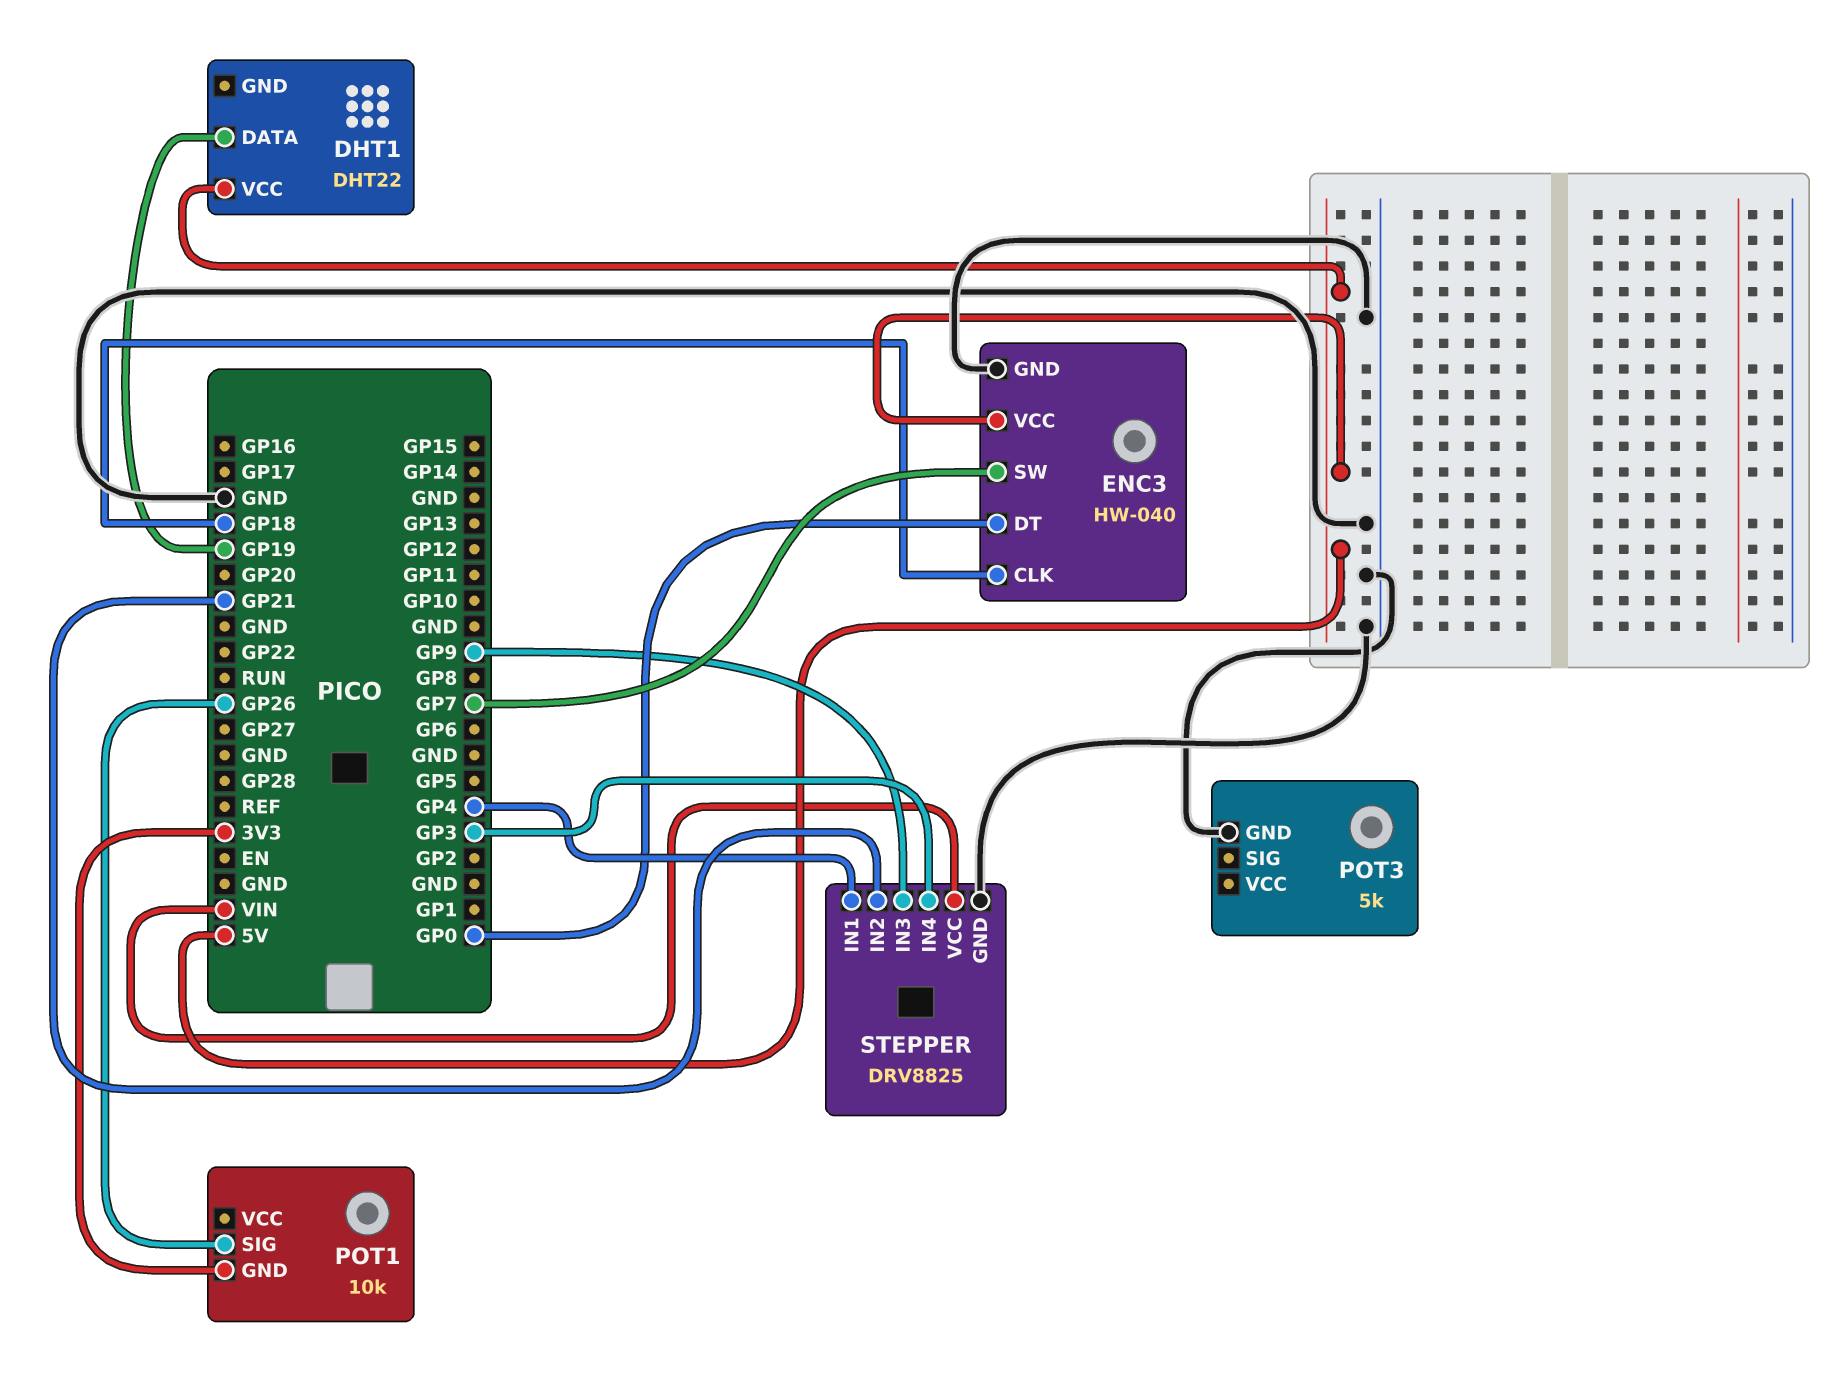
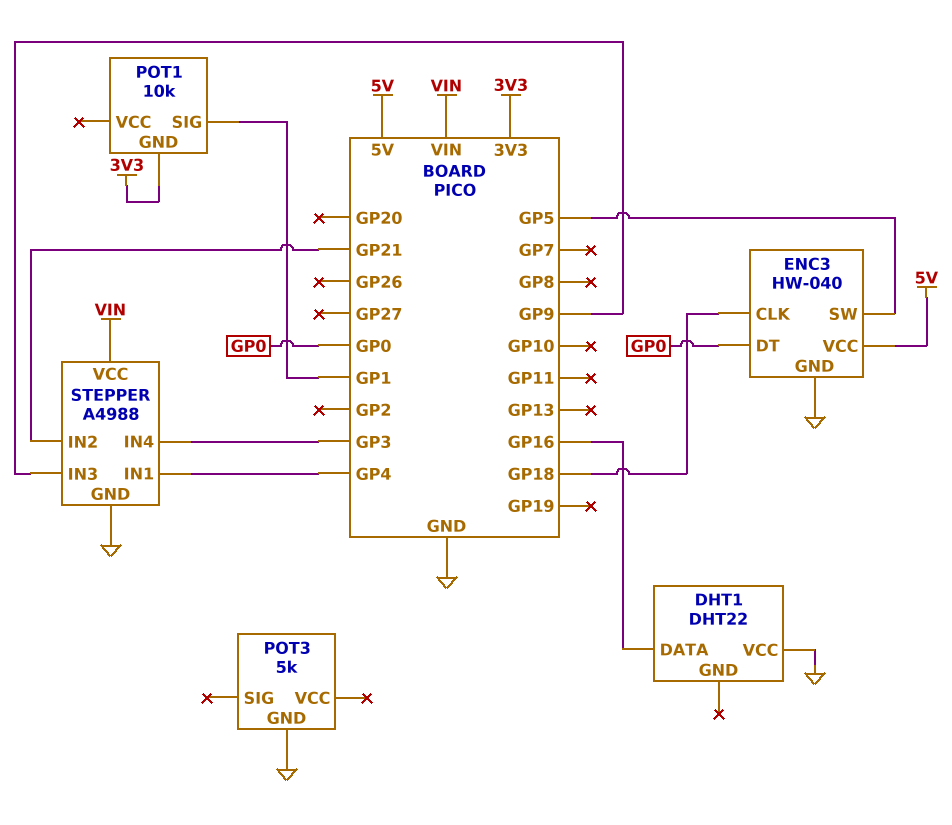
DHT1 pin DATA: GP19 -> GP16
DHT1 pin VCC: 5V -> GND
ENC3 pin SW: GP7 -> GP5
POT1 pin SIG: GP26 -> GP1
STEPPER: DRV8825 -> A4988

